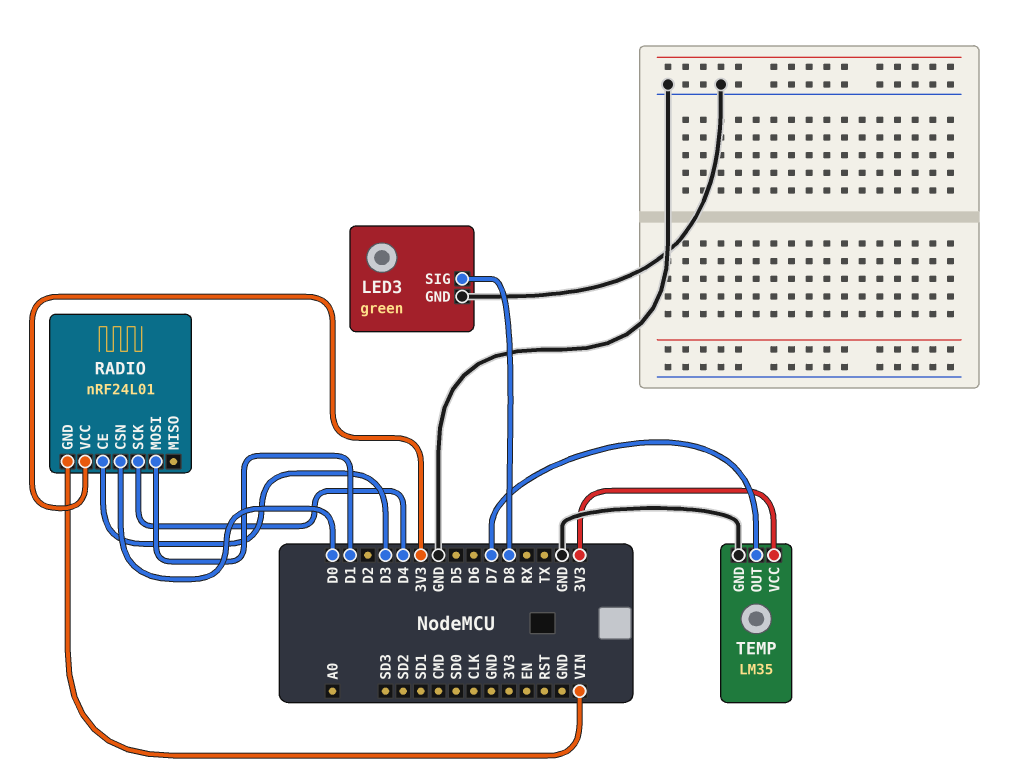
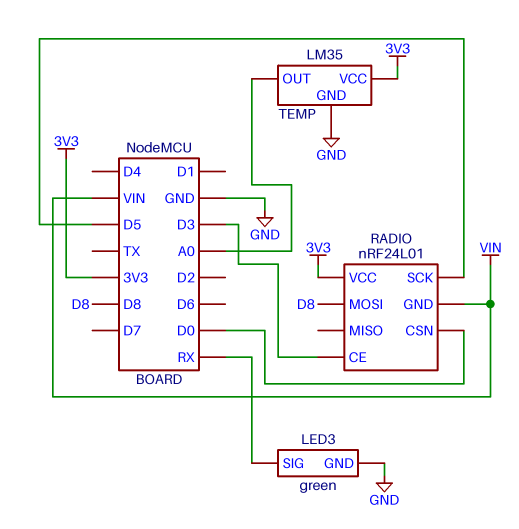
LED3 pin SIG: D8 -> RX
RADIO pin MOSI: D1 -> D8
RADIO pin SCK: D4 -> D5
TEMP pin OUT: D7 -> A0

